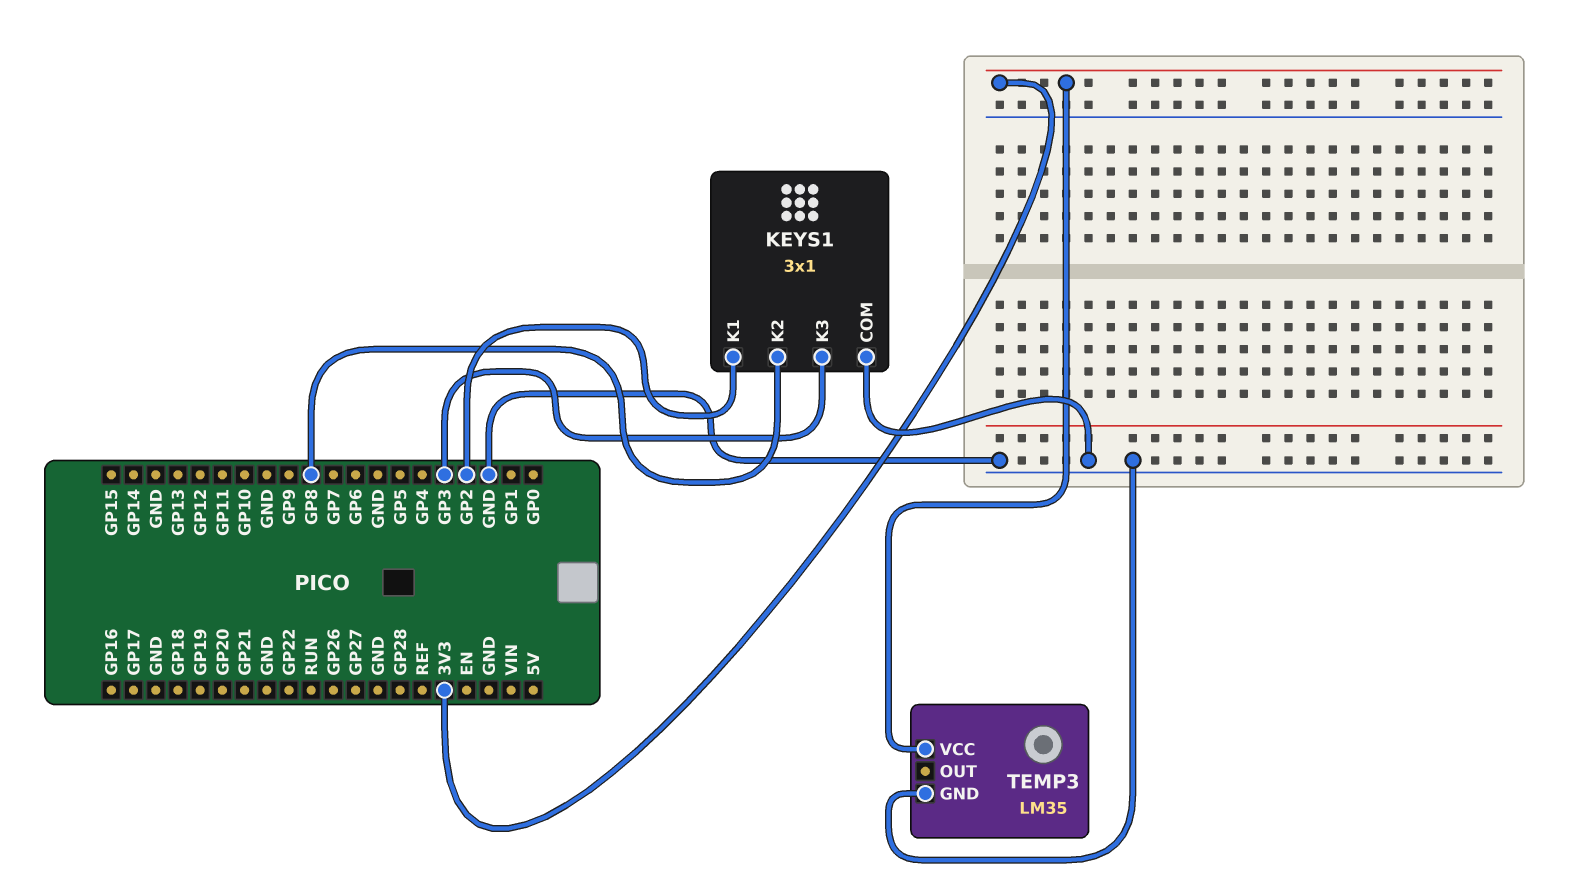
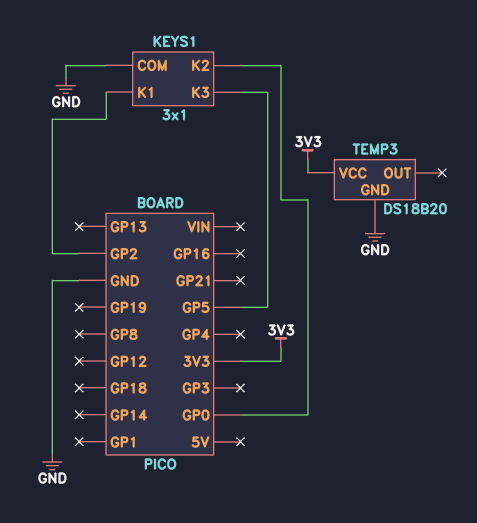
KEYS1 pin K2: GP8 -> GP0
KEYS1 pin K3: GP3 -> GP5
TEMP3: LM35 -> DS18B20

